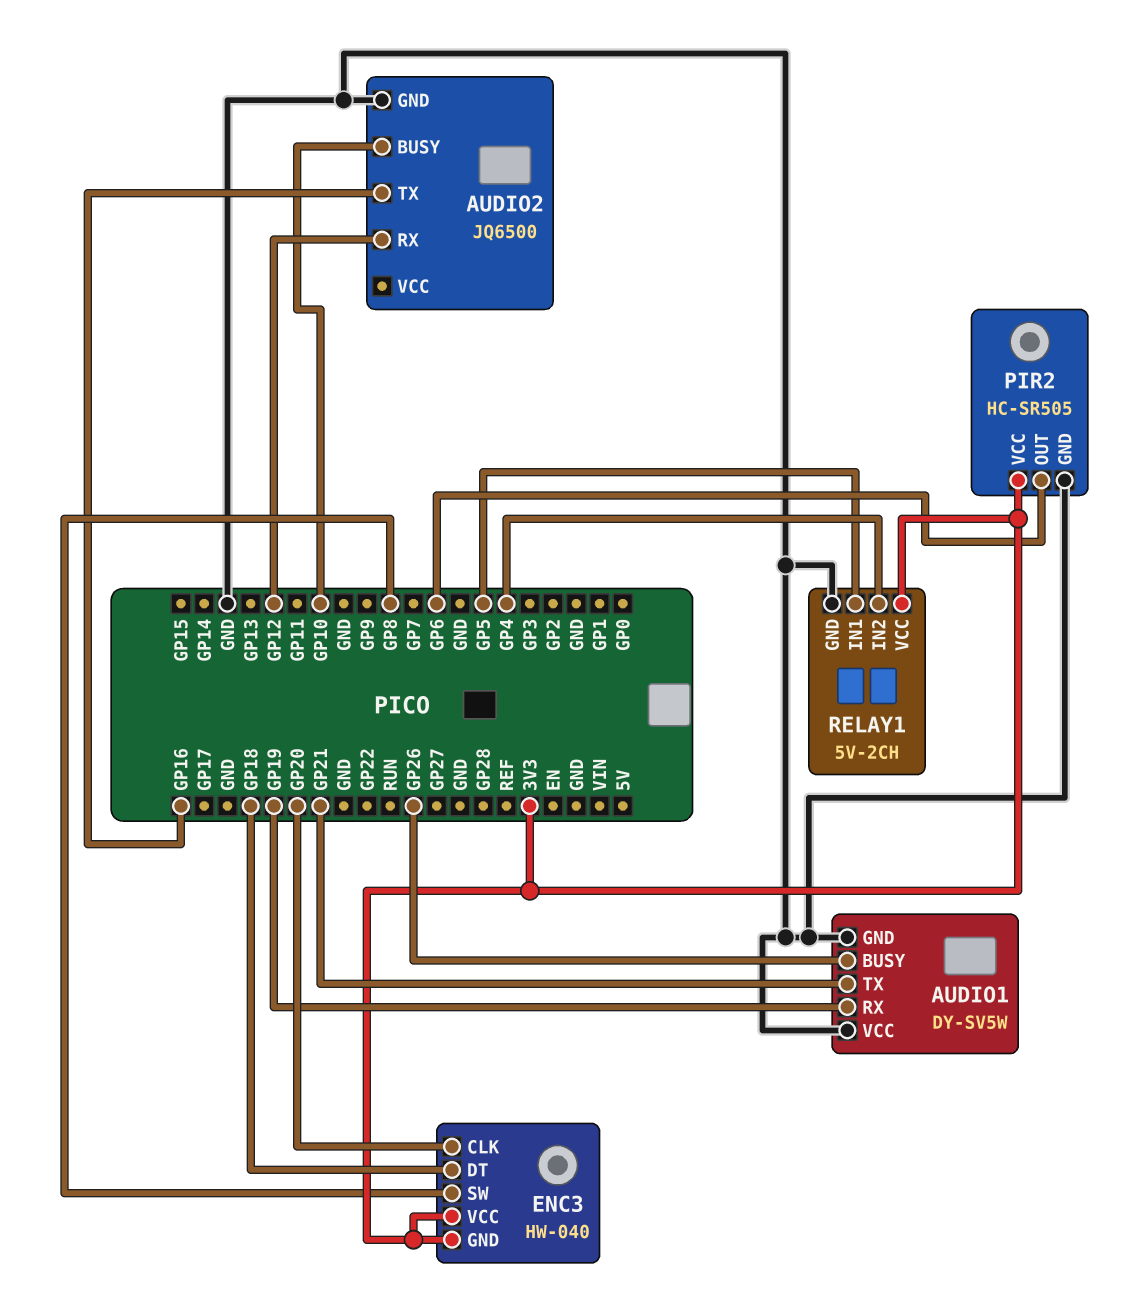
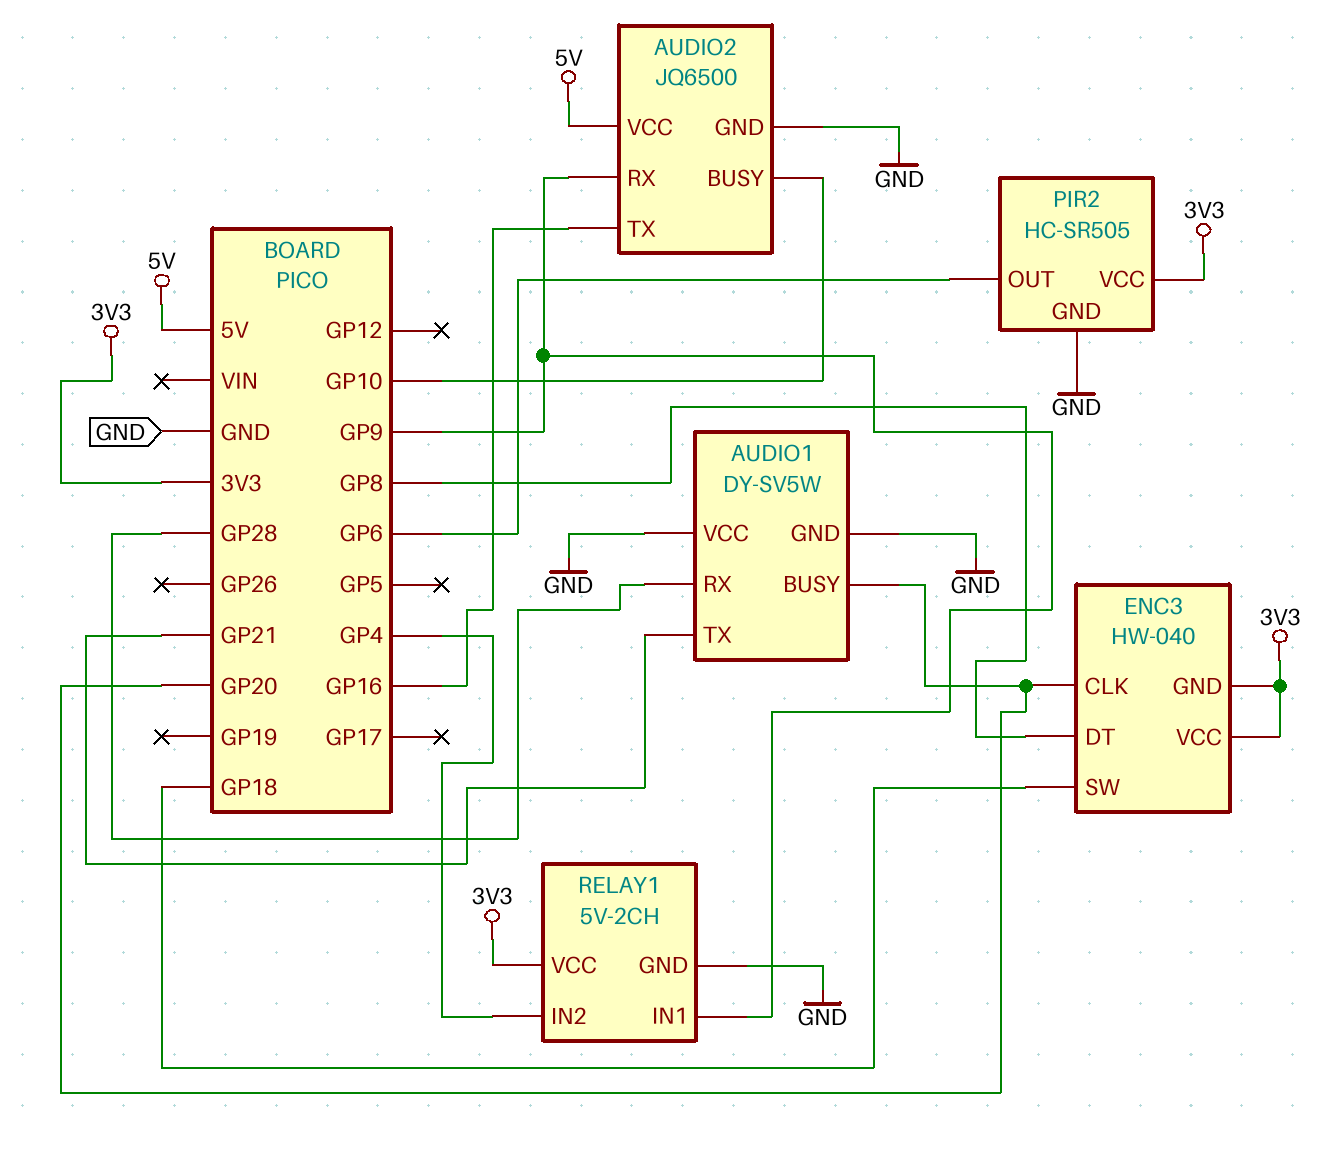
AUDIO1 pin BUSY: GP26 -> GP20
AUDIO1 pin RX: GP19 -> GP28
AUDIO2 pin RX: GP12 -> GP9
AUDIO2 pin VCC: none -> 5V
ENC3 pin DT: GP18 -> GP8
ENC3 pin SW: GP8 -> GP18
RELAY1 pin IN1: GP5 -> GP9

